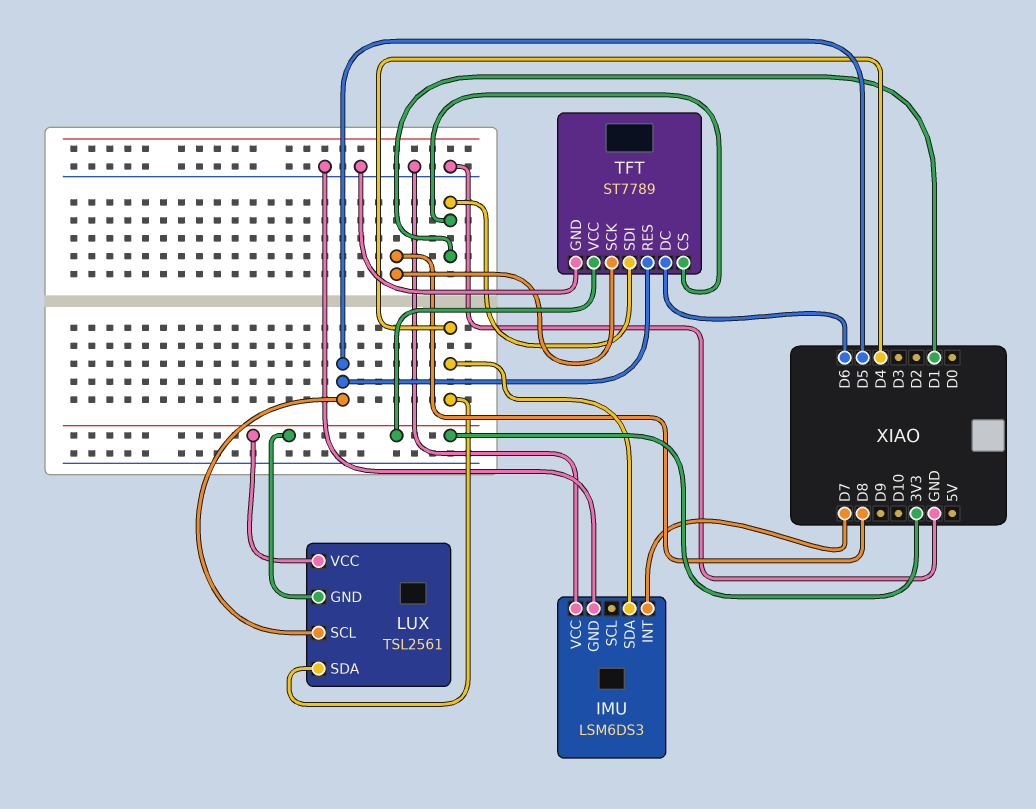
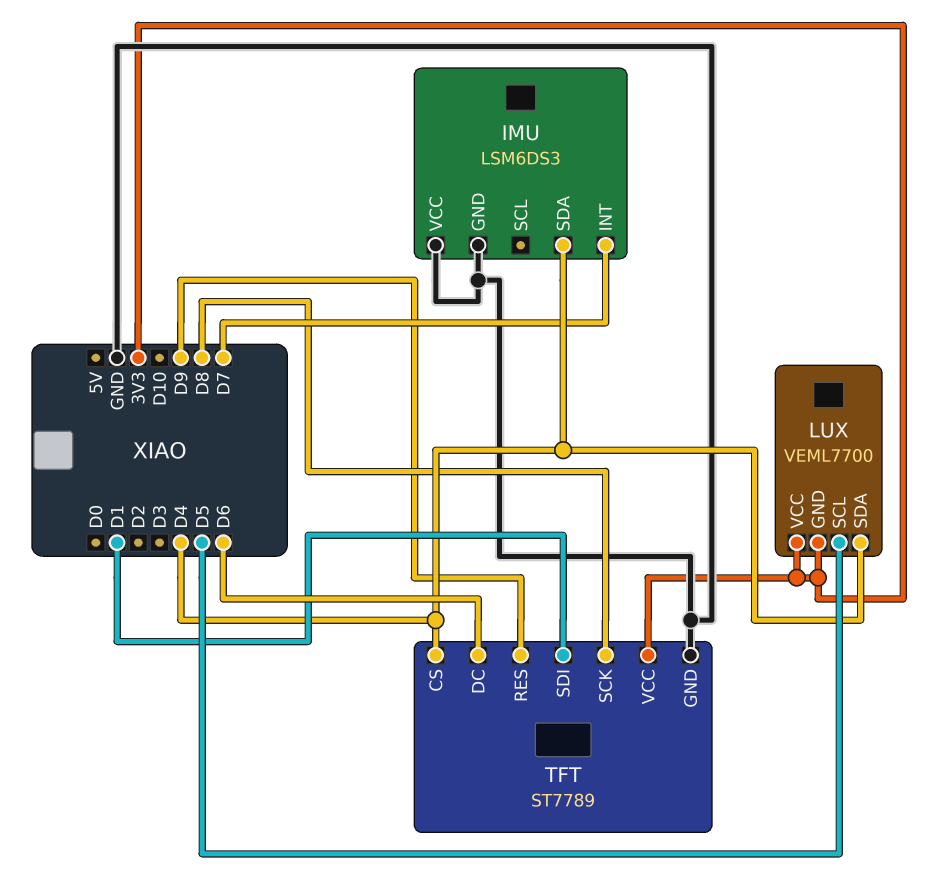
LUX: TSL2561 -> VEML7700
TFT pin CS: D1 -> D4
TFT pin RES: D5 -> D9

